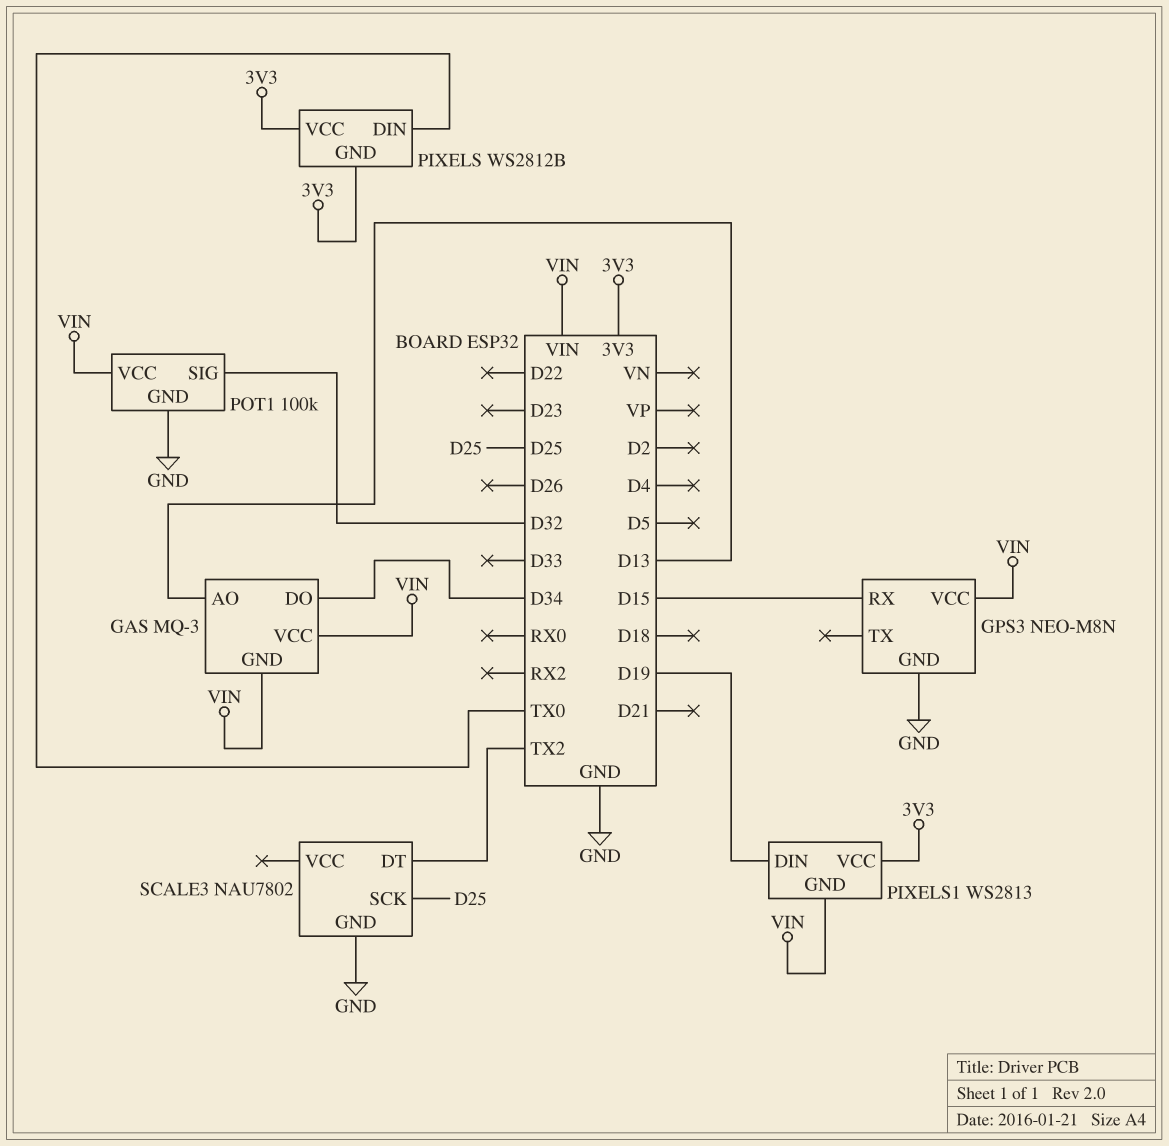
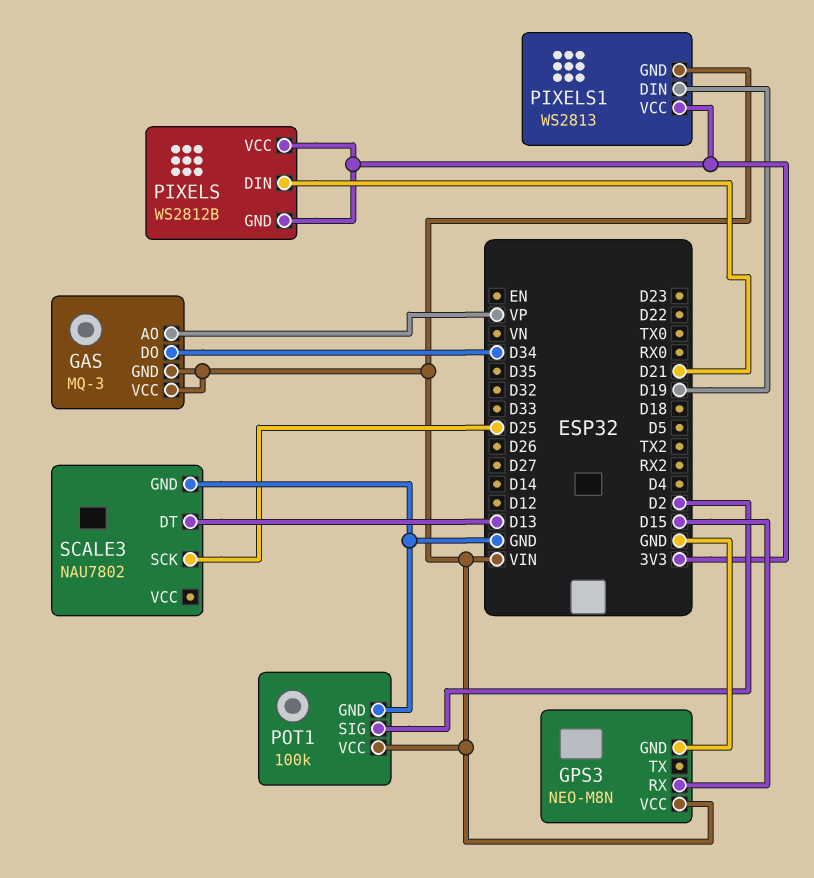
GAS pin AO: D13 -> VP
PIXELS pin DIN: TX0 -> D21
POT1 pin SIG: D32 -> D2
SCALE3 pin DT: TX2 -> D13

